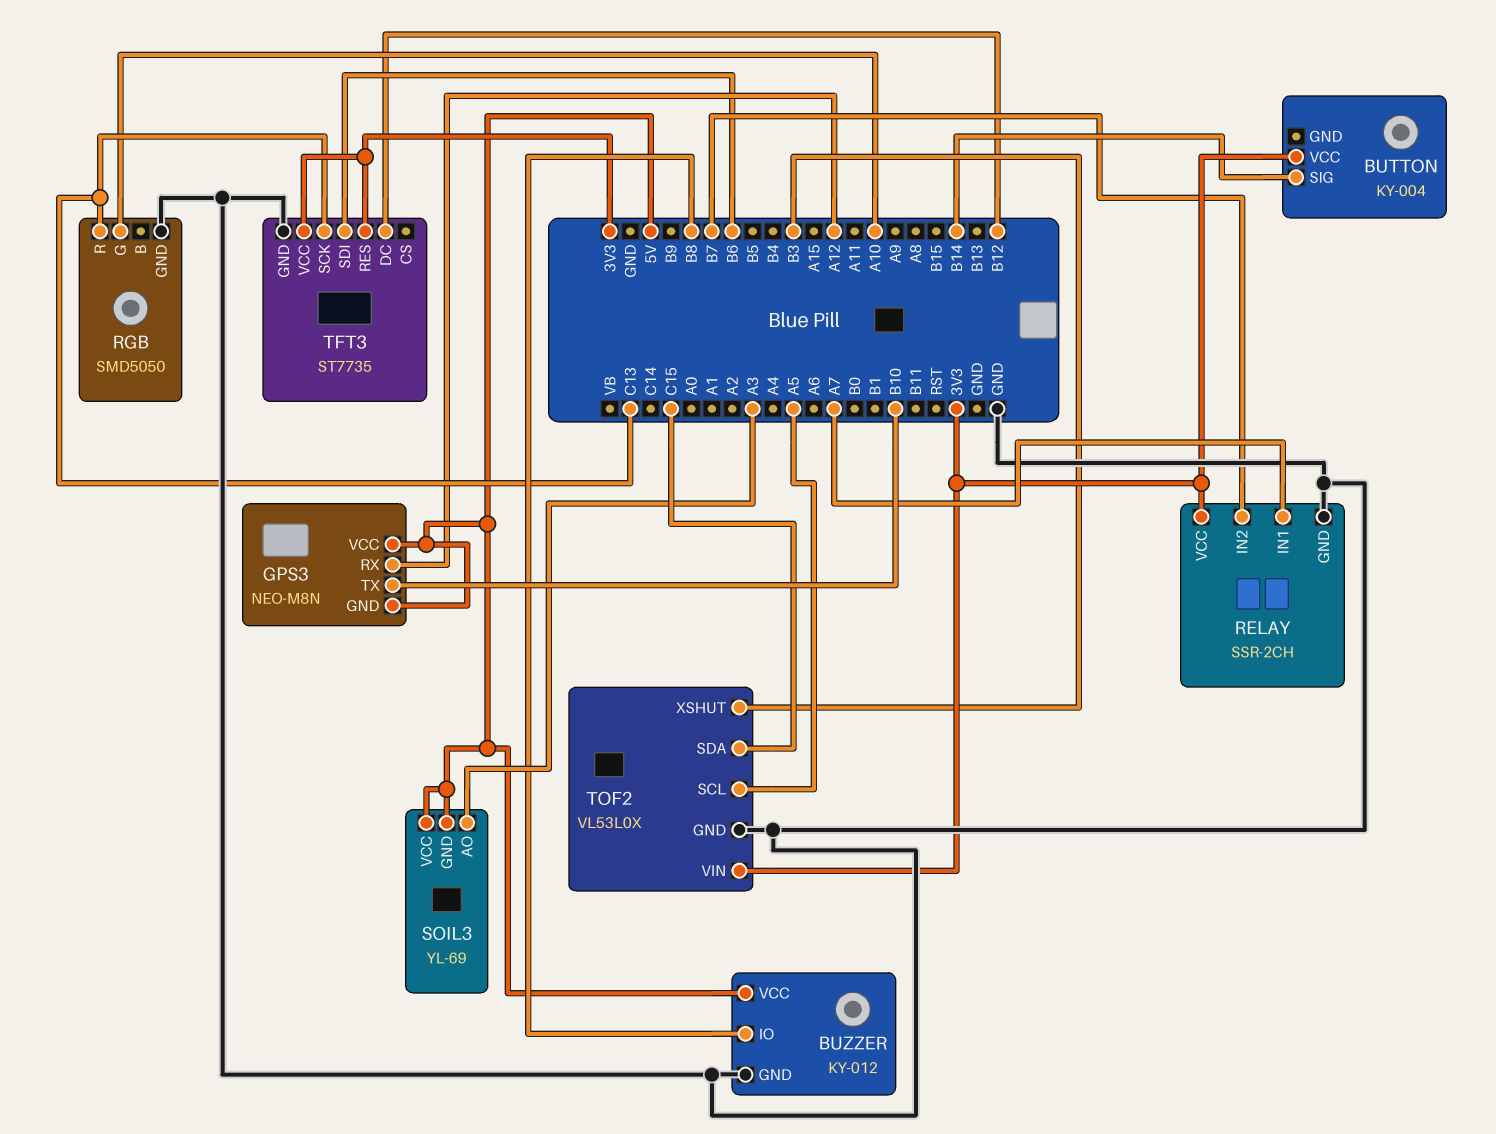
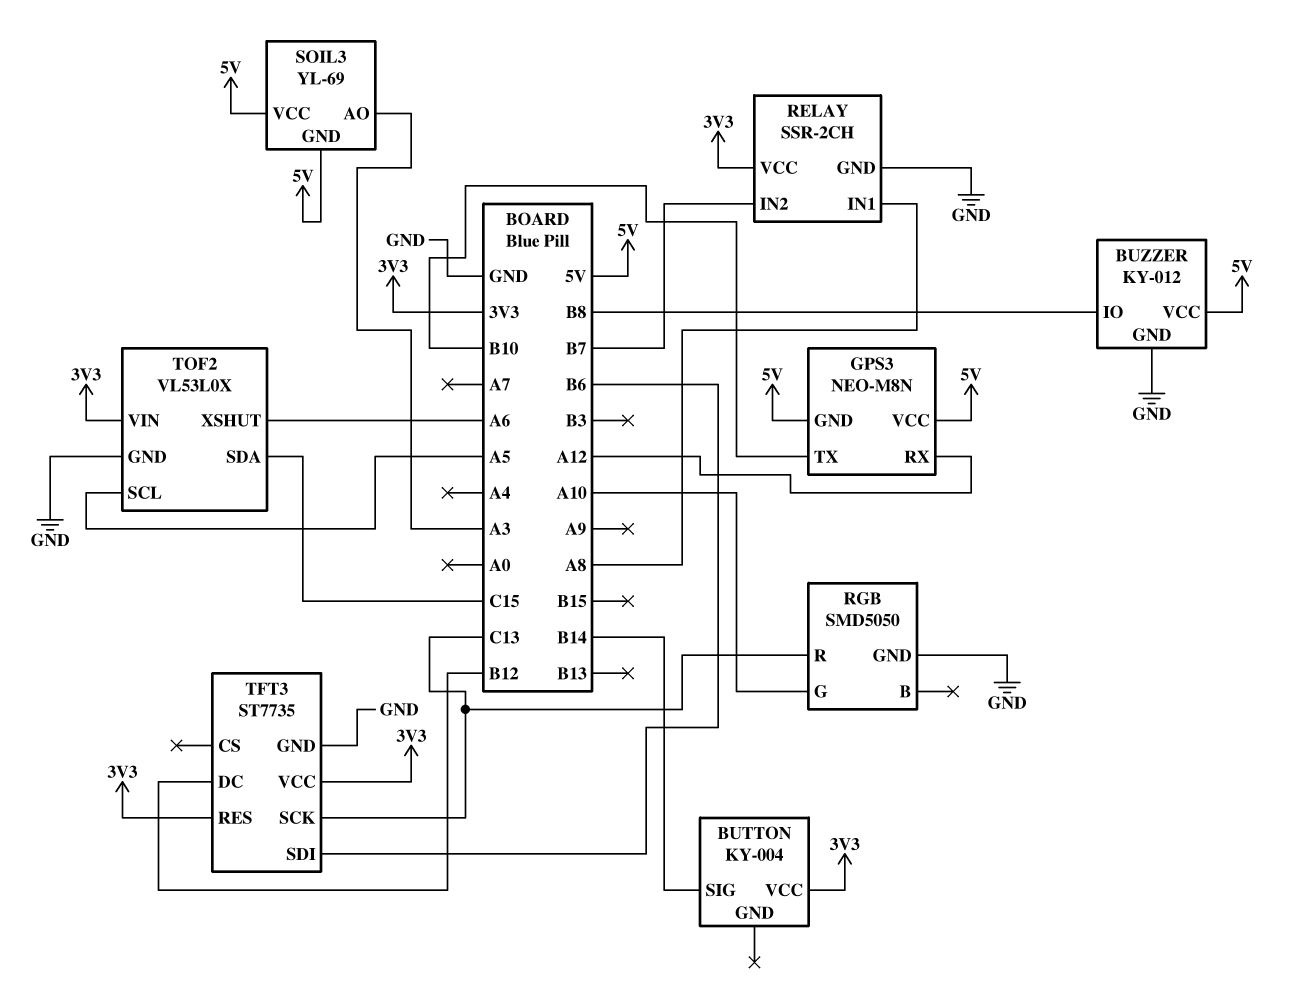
RELAY pin IN1: A7 -> A8
TOF2 pin XSHUT: B3 -> A6

